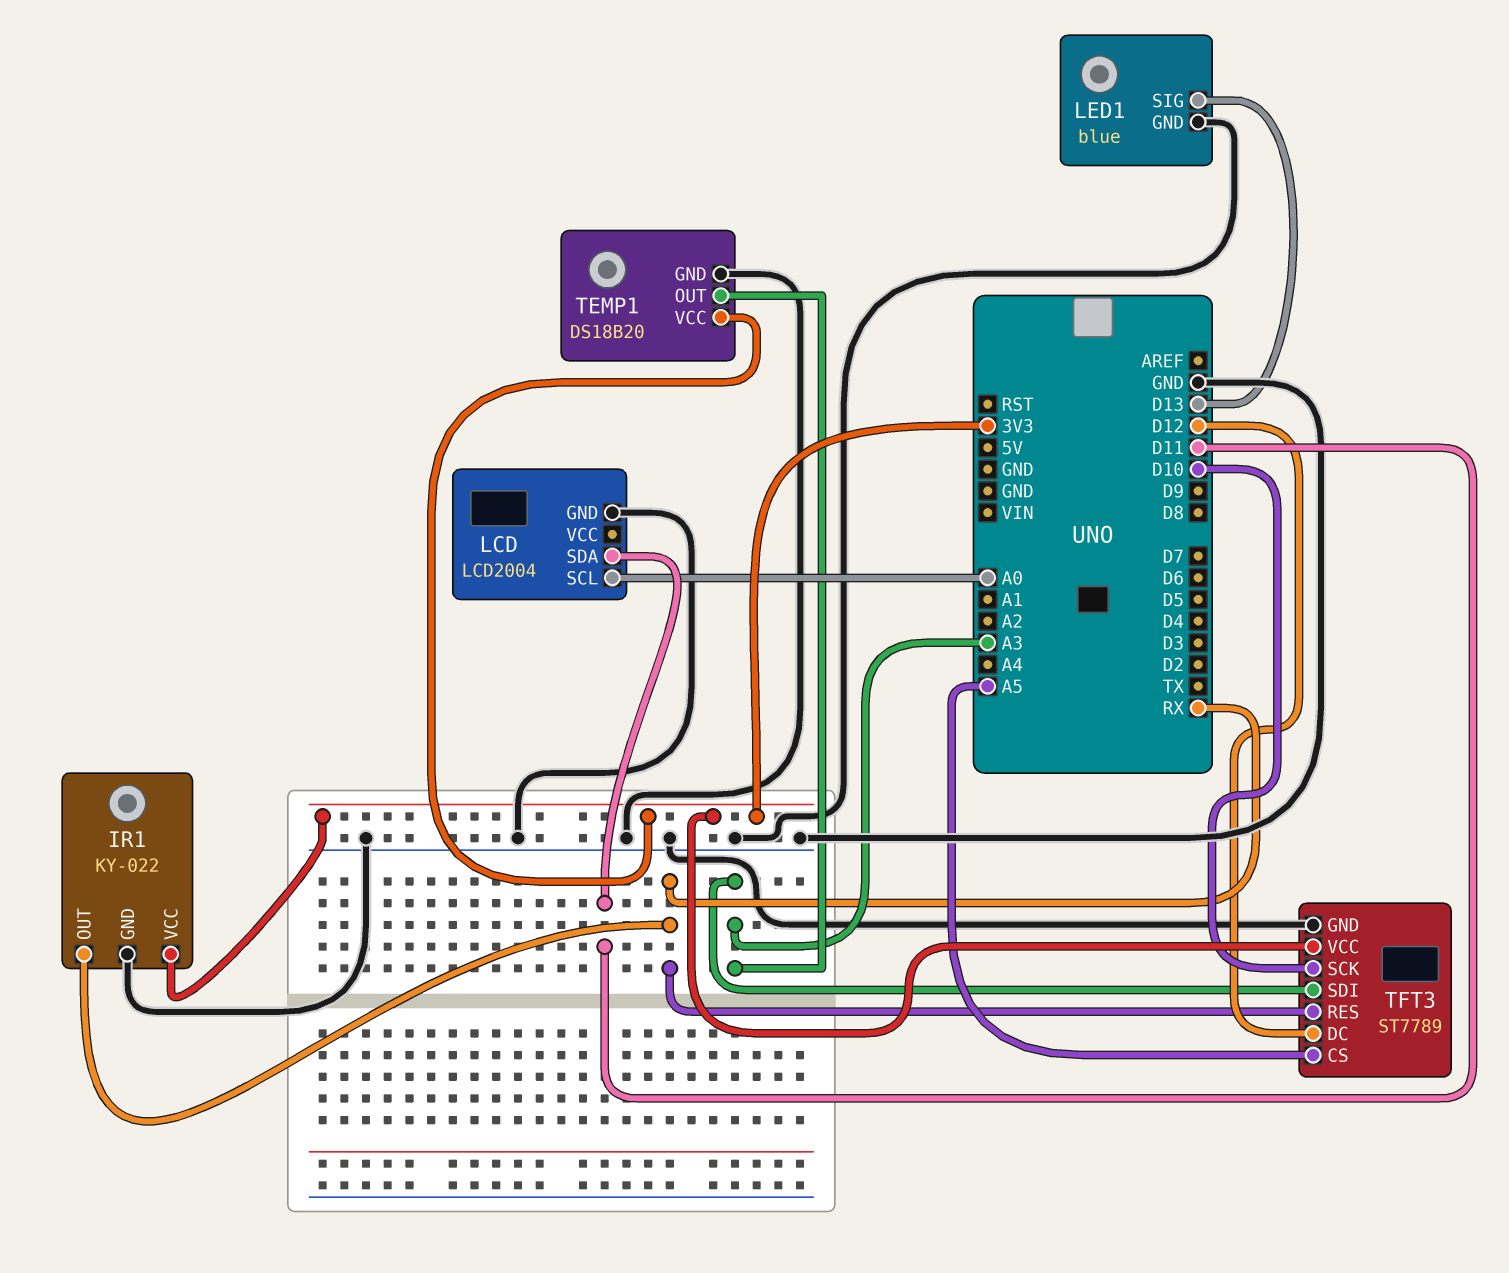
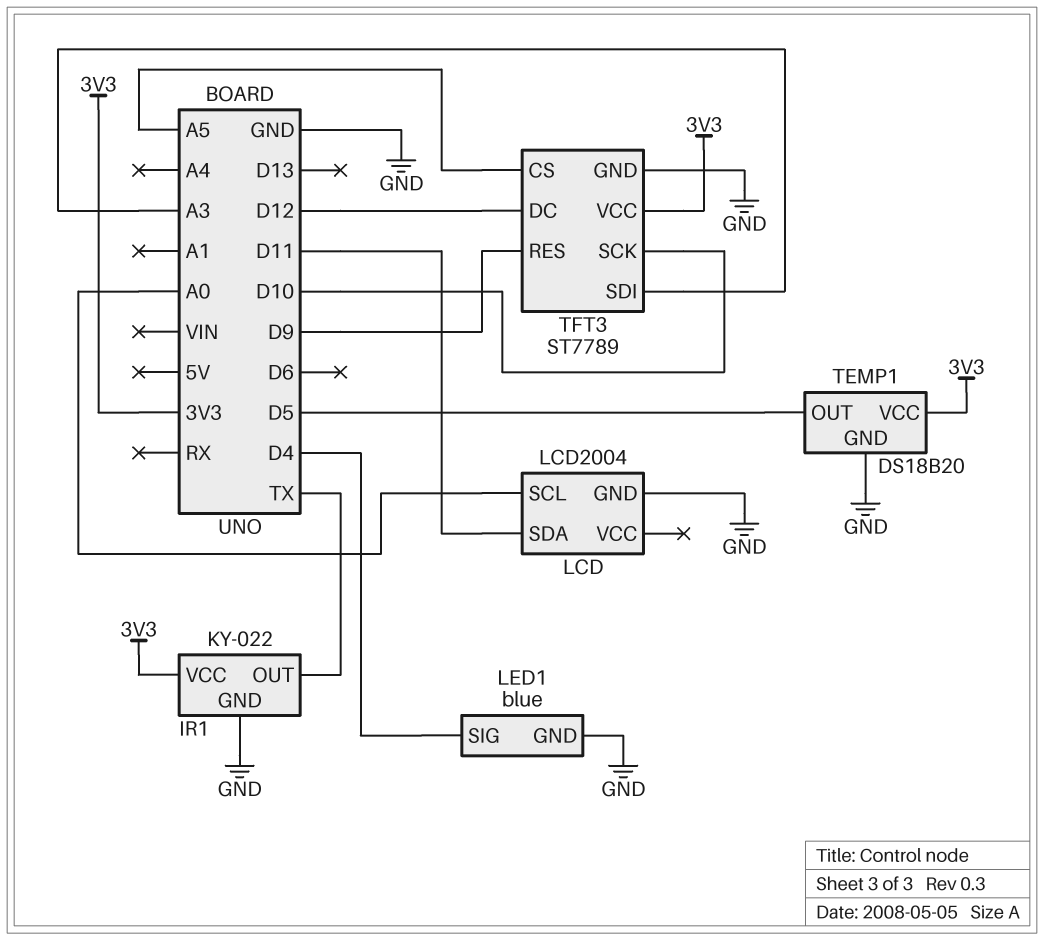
IR1 pin OUT: RX -> TX
LED1 pin SIG: D13 -> D4
TEMP1 pin OUT: A3 -> D5
TFT3 pin RES: RX -> D9

